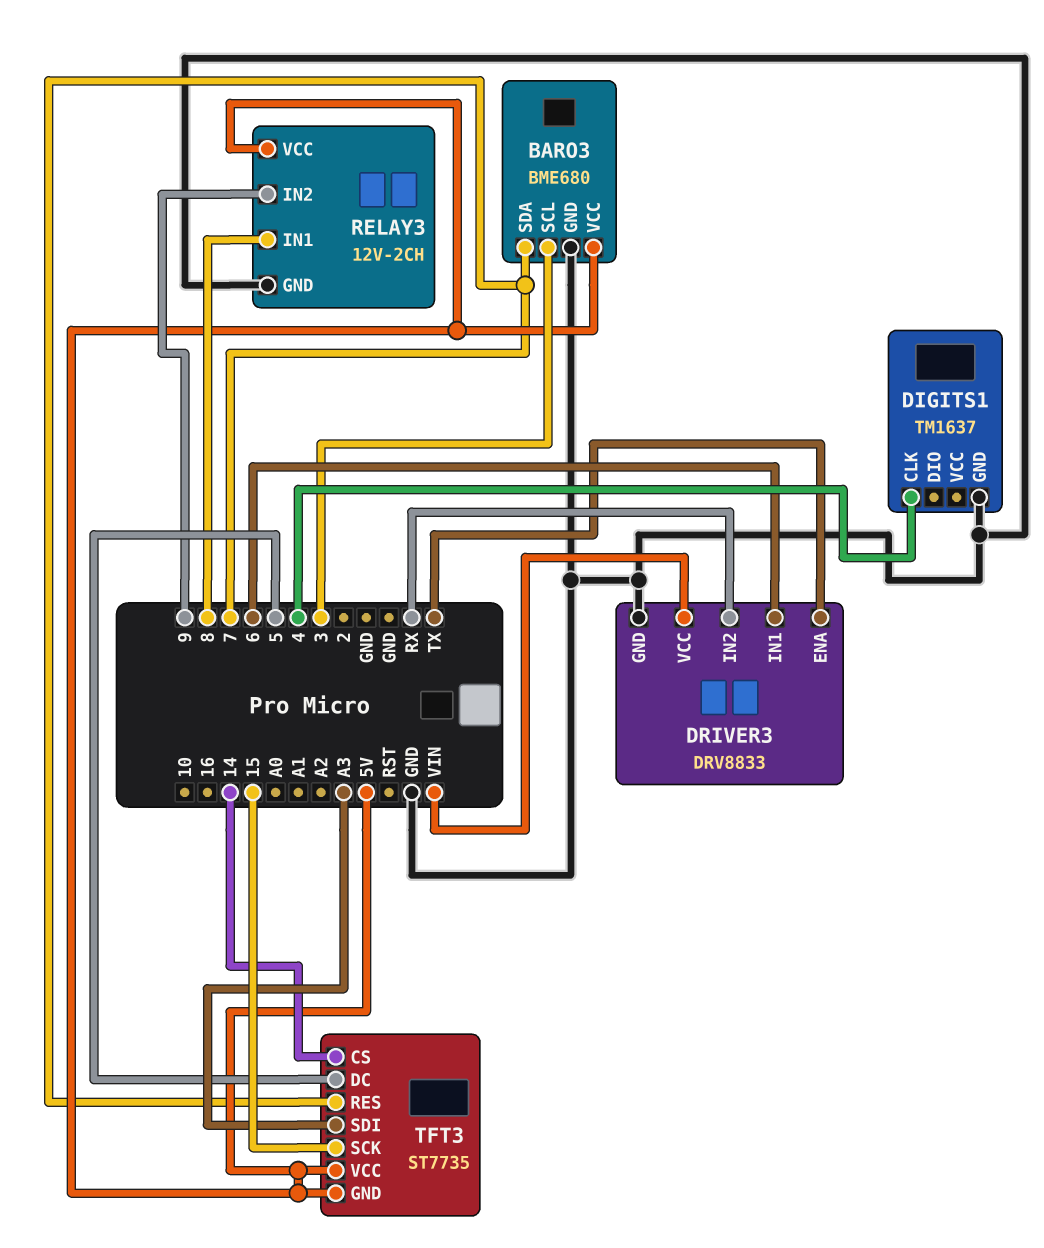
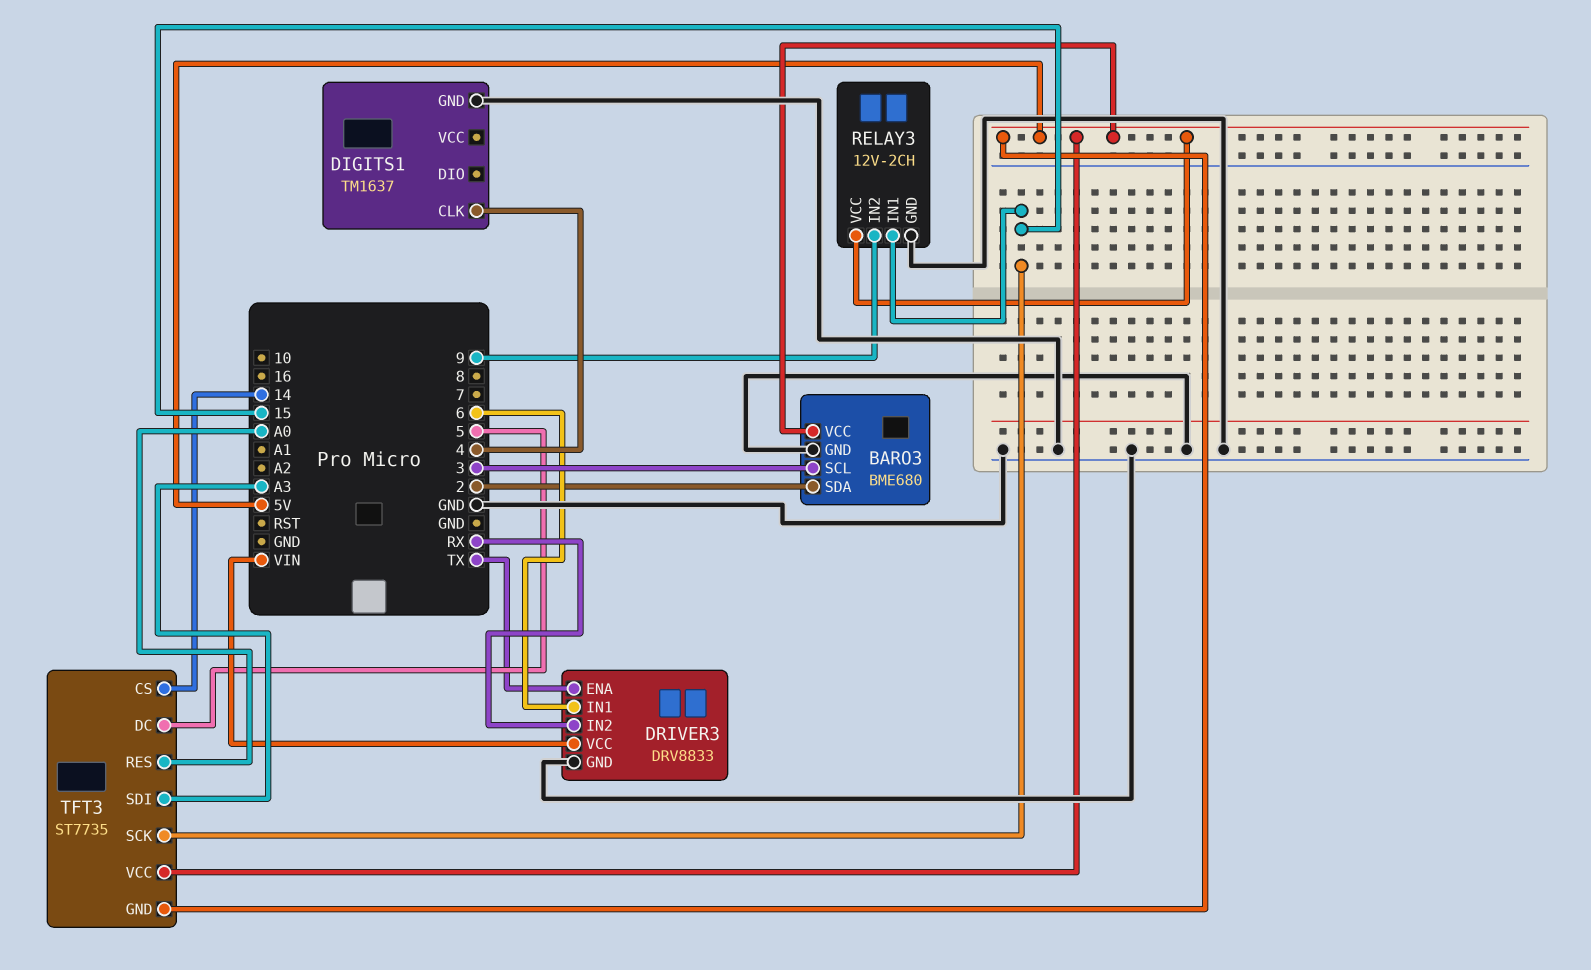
BARO3 pin SDA: 7 -> 2
RELAY3 pin IN1: 8 -> 15
TFT3 pin RES: 7 -> A0

